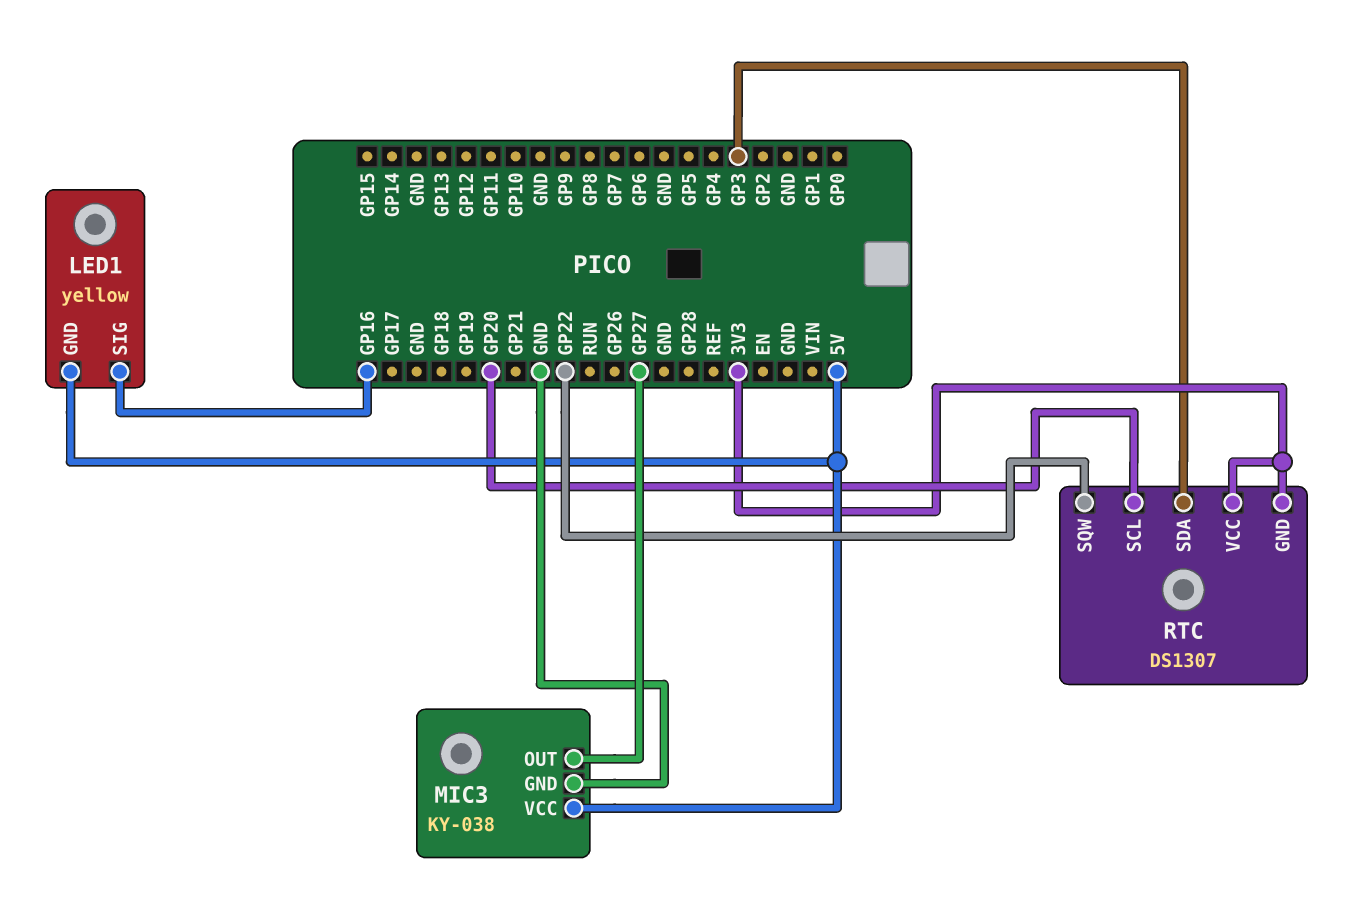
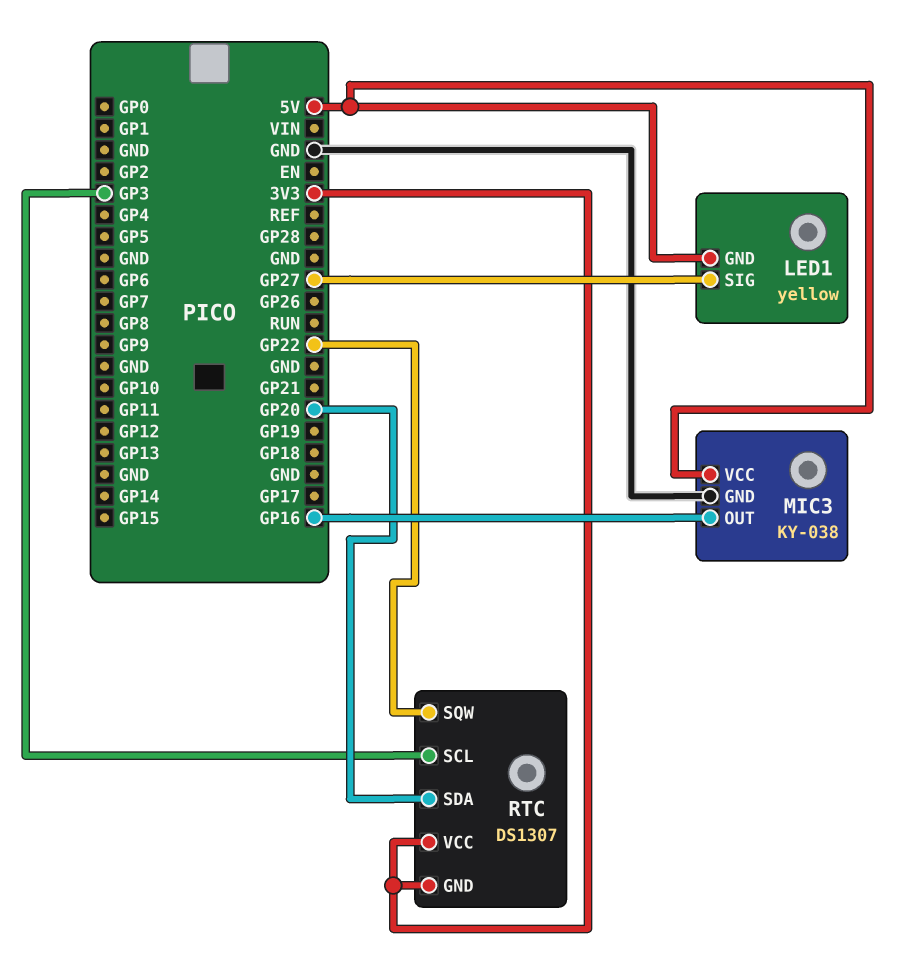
LED1 pin SIG: GP16 -> GP27
MIC3 pin OUT: GP27 -> GP16
RTC pin SCL: GP20 -> GP3
RTC pin SDA: GP3 -> GP20

